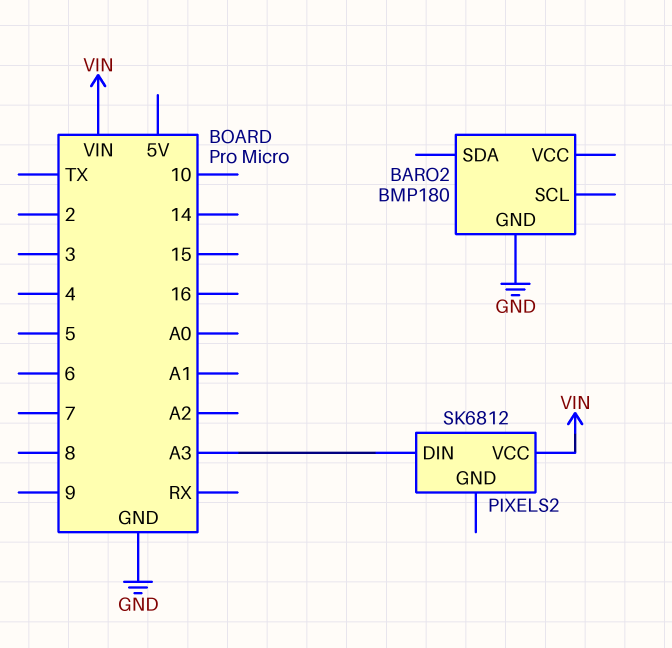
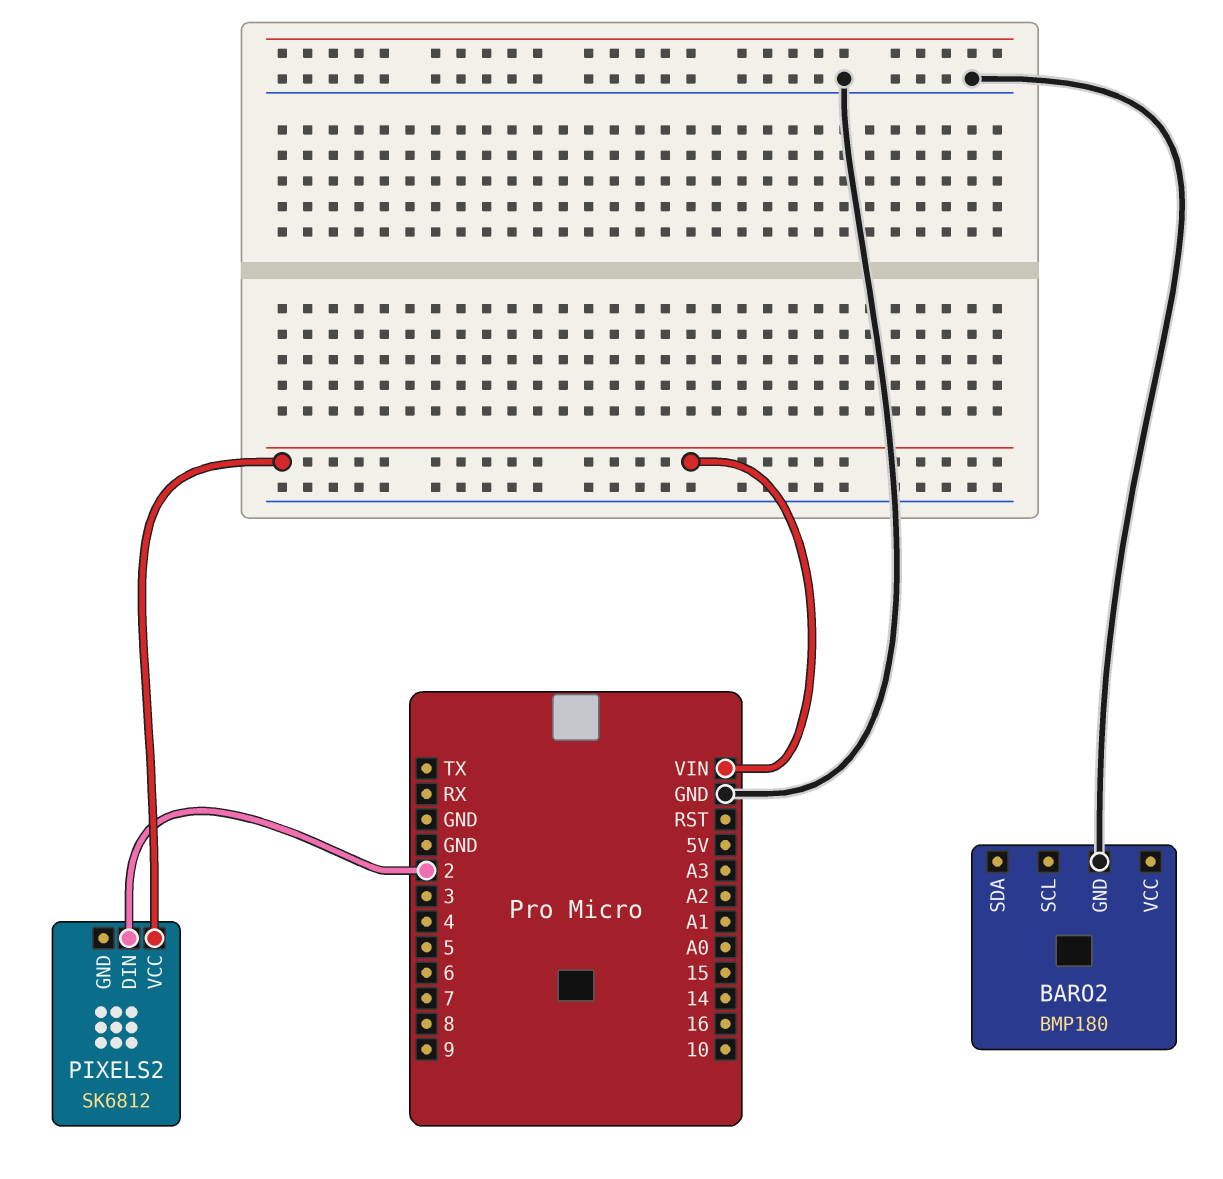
PIXELS2 pin DIN: A3 -> 2

